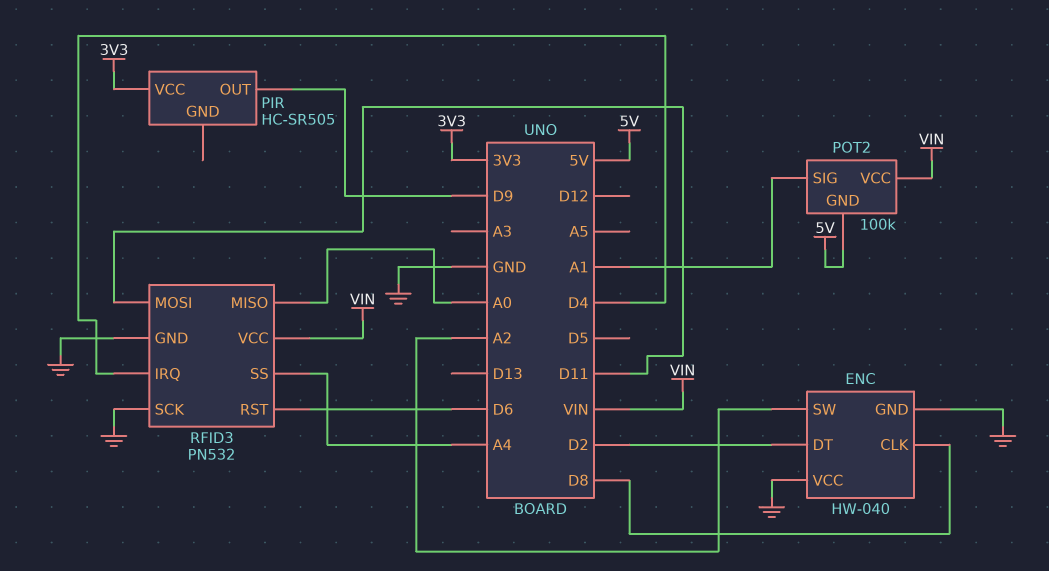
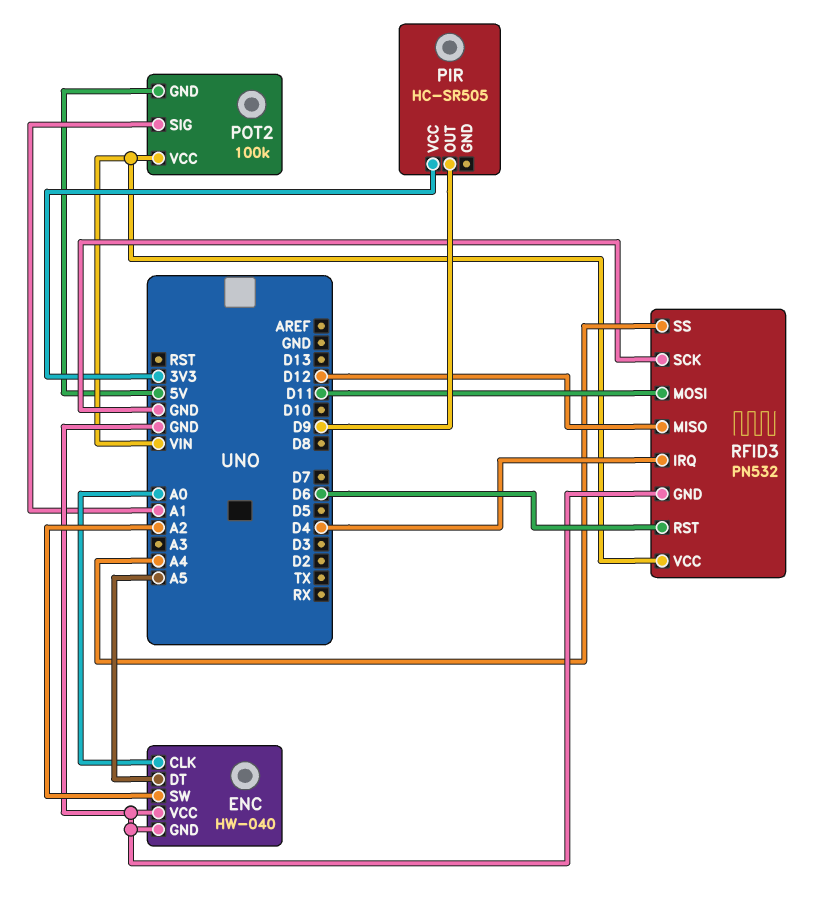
ENC pin CLK: D8 -> A0
ENC pin DT: D2 -> A5
RFID3 pin MISO: A0 -> D12

